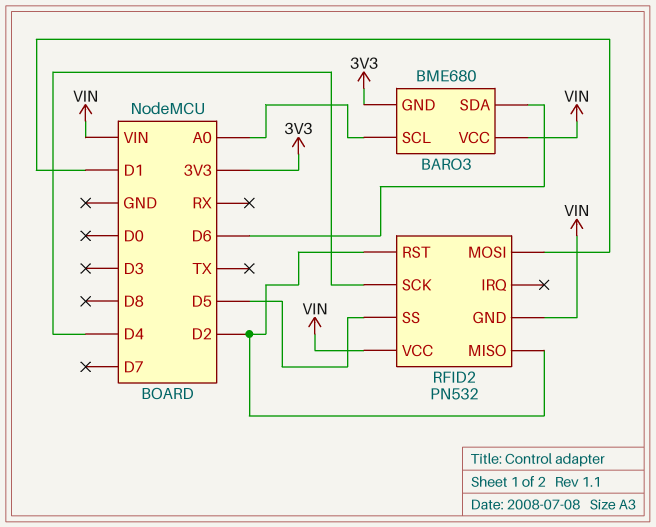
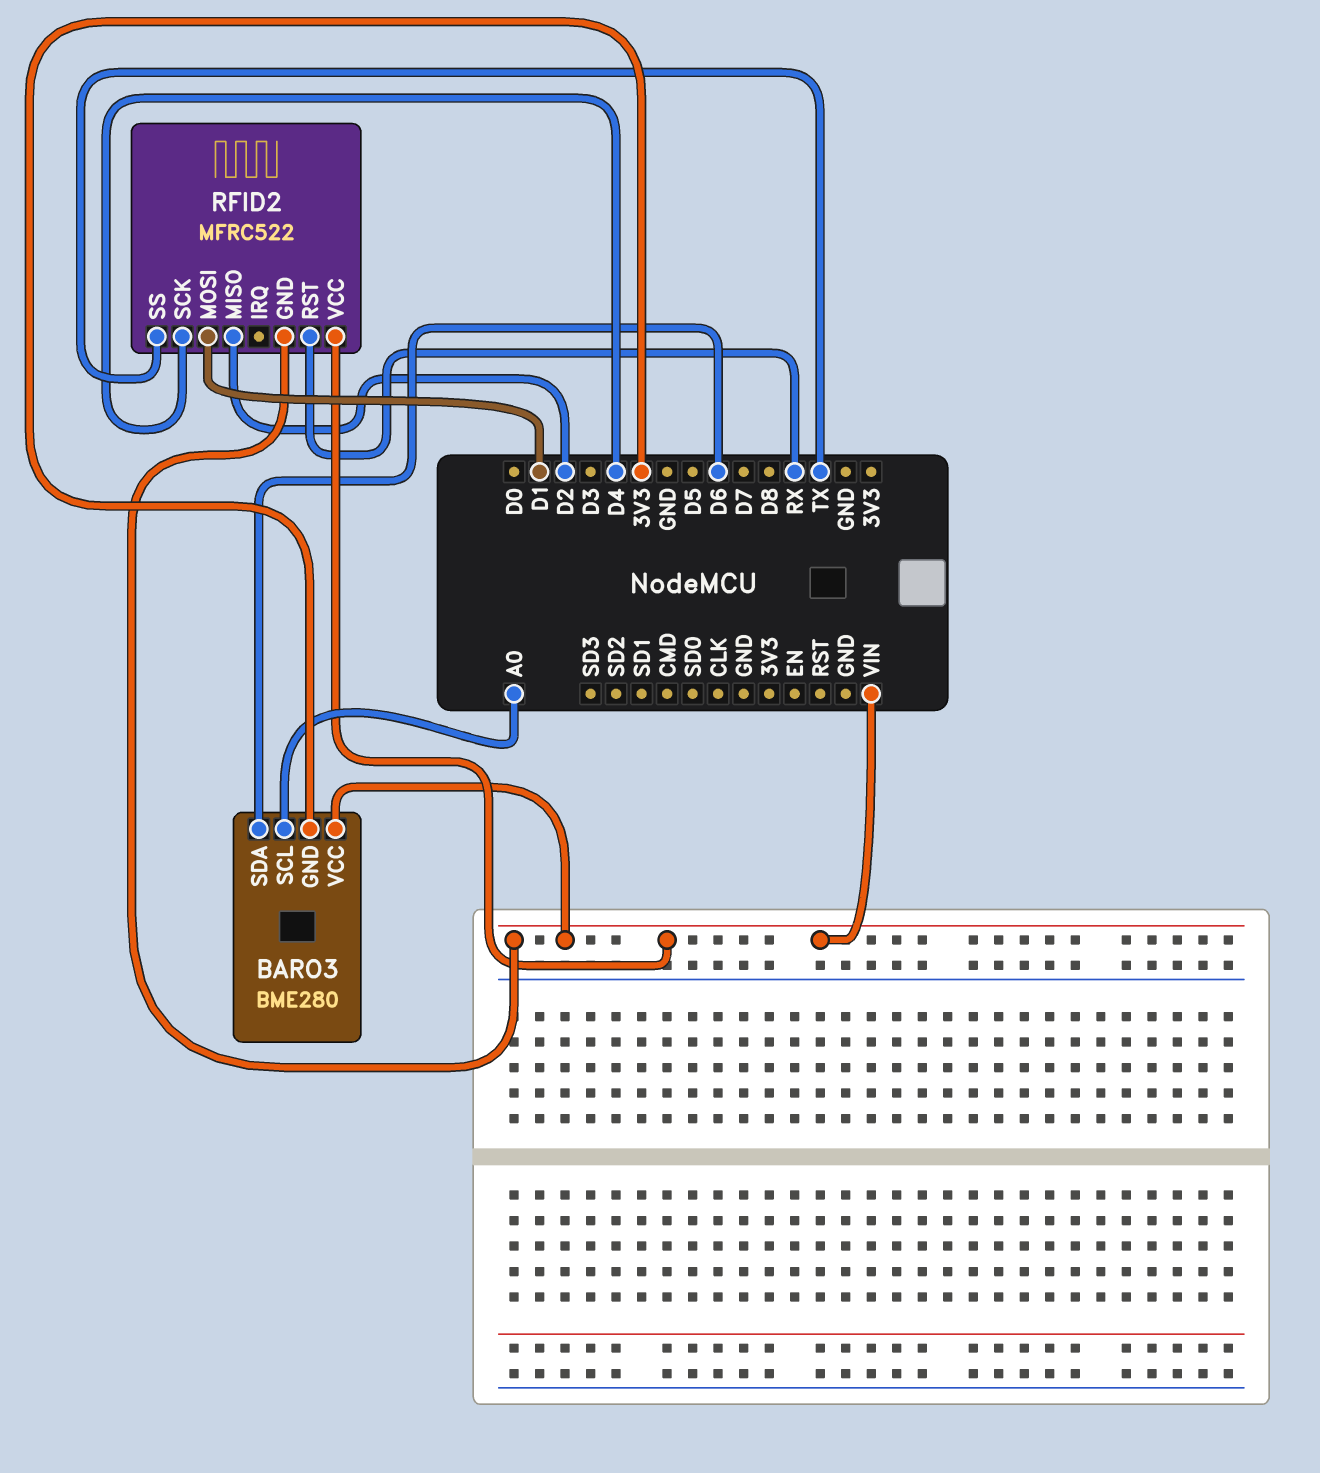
BARO3: BME680 -> BME280
RFID2: PN532 -> MFRC522
RFID2 pin RST: D2 -> RX
RFID2 pin SS: D5 -> TX

